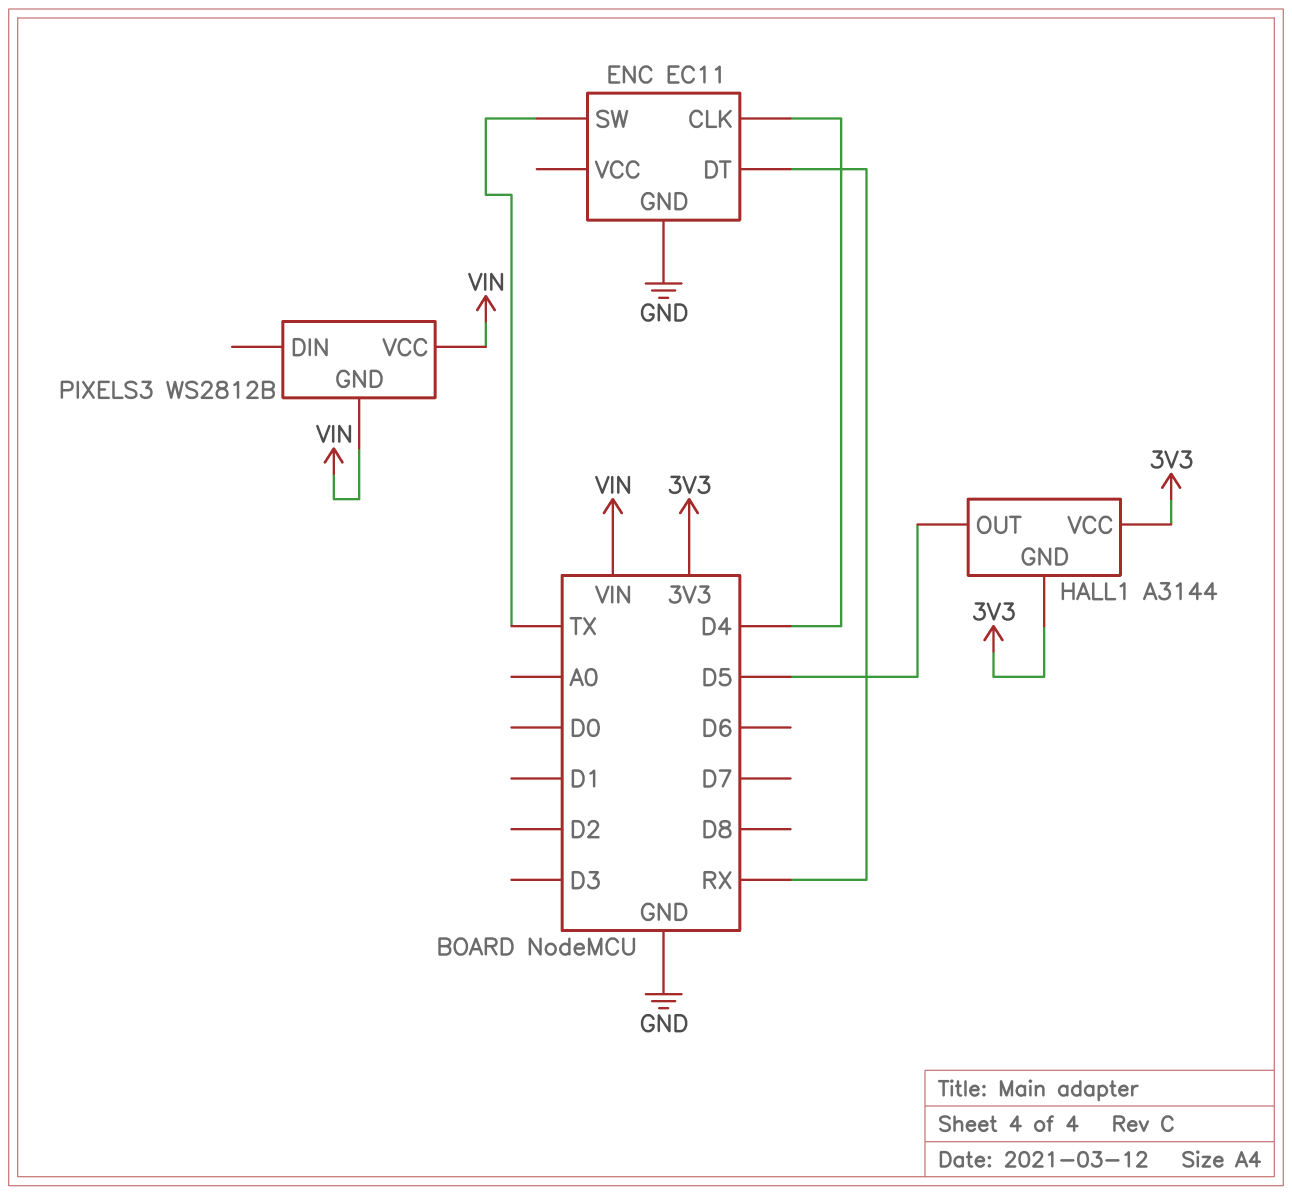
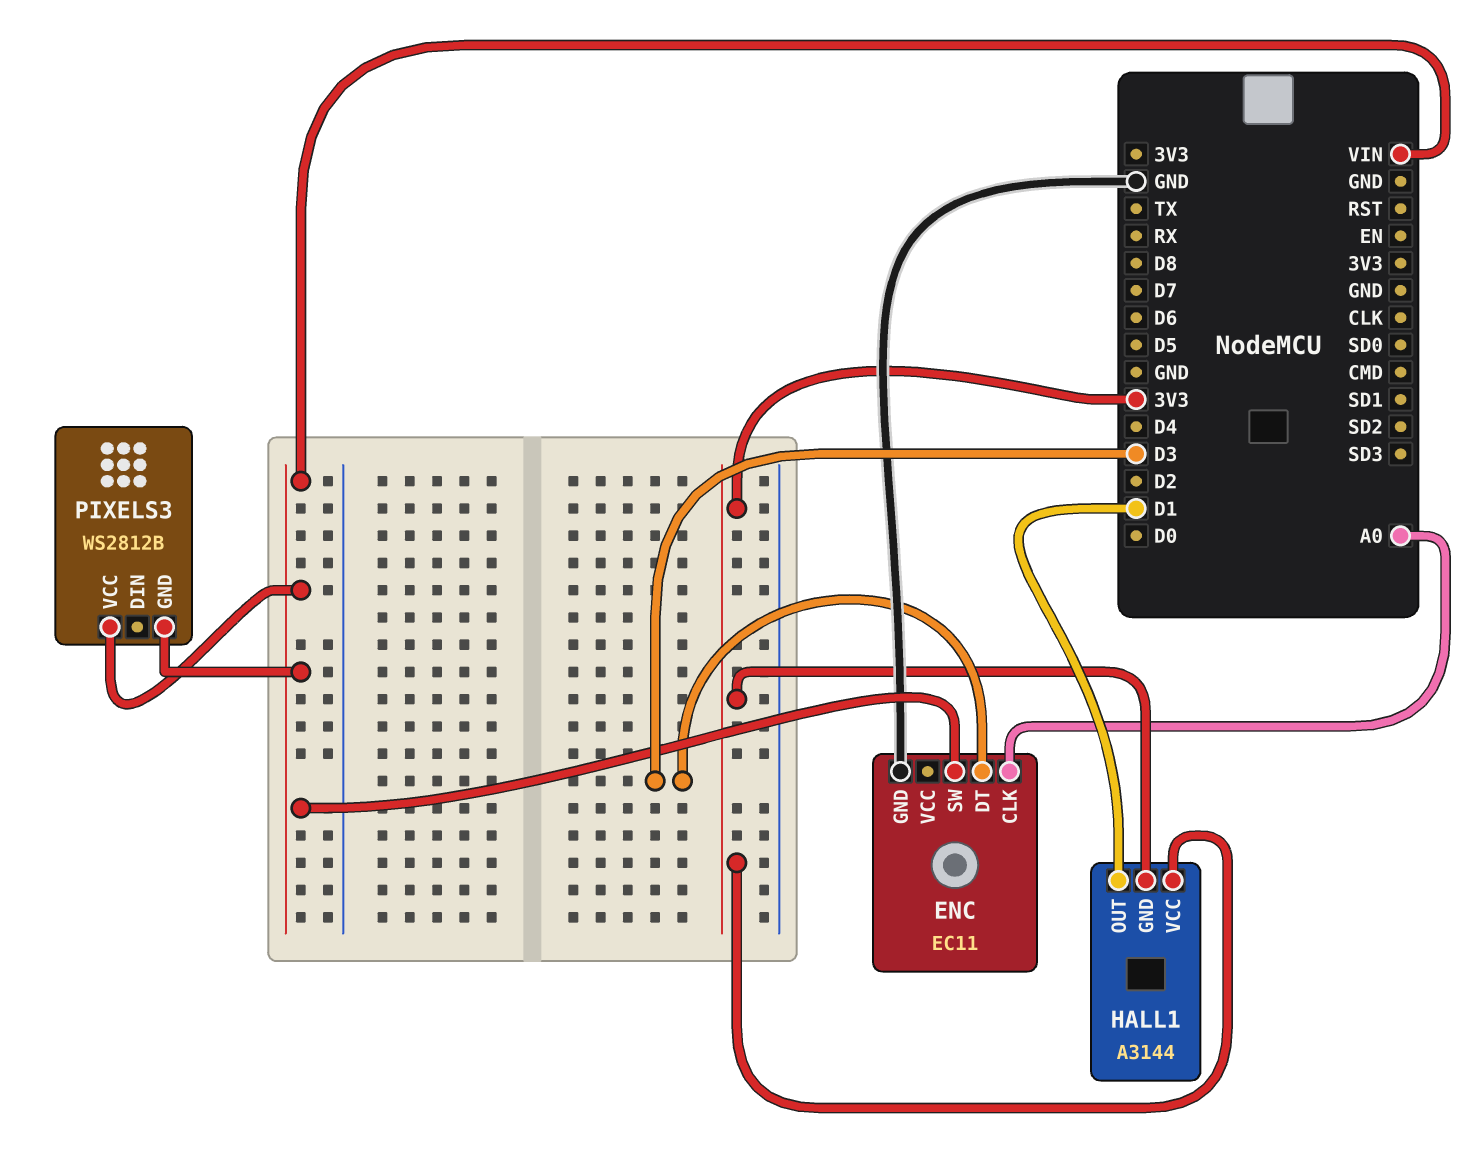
ENC pin CLK: D4 -> A0
ENC pin DT: RX -> D3
ENC pin SW: TX -> VIN
HALL1 pin OUT: D5 -> D1

